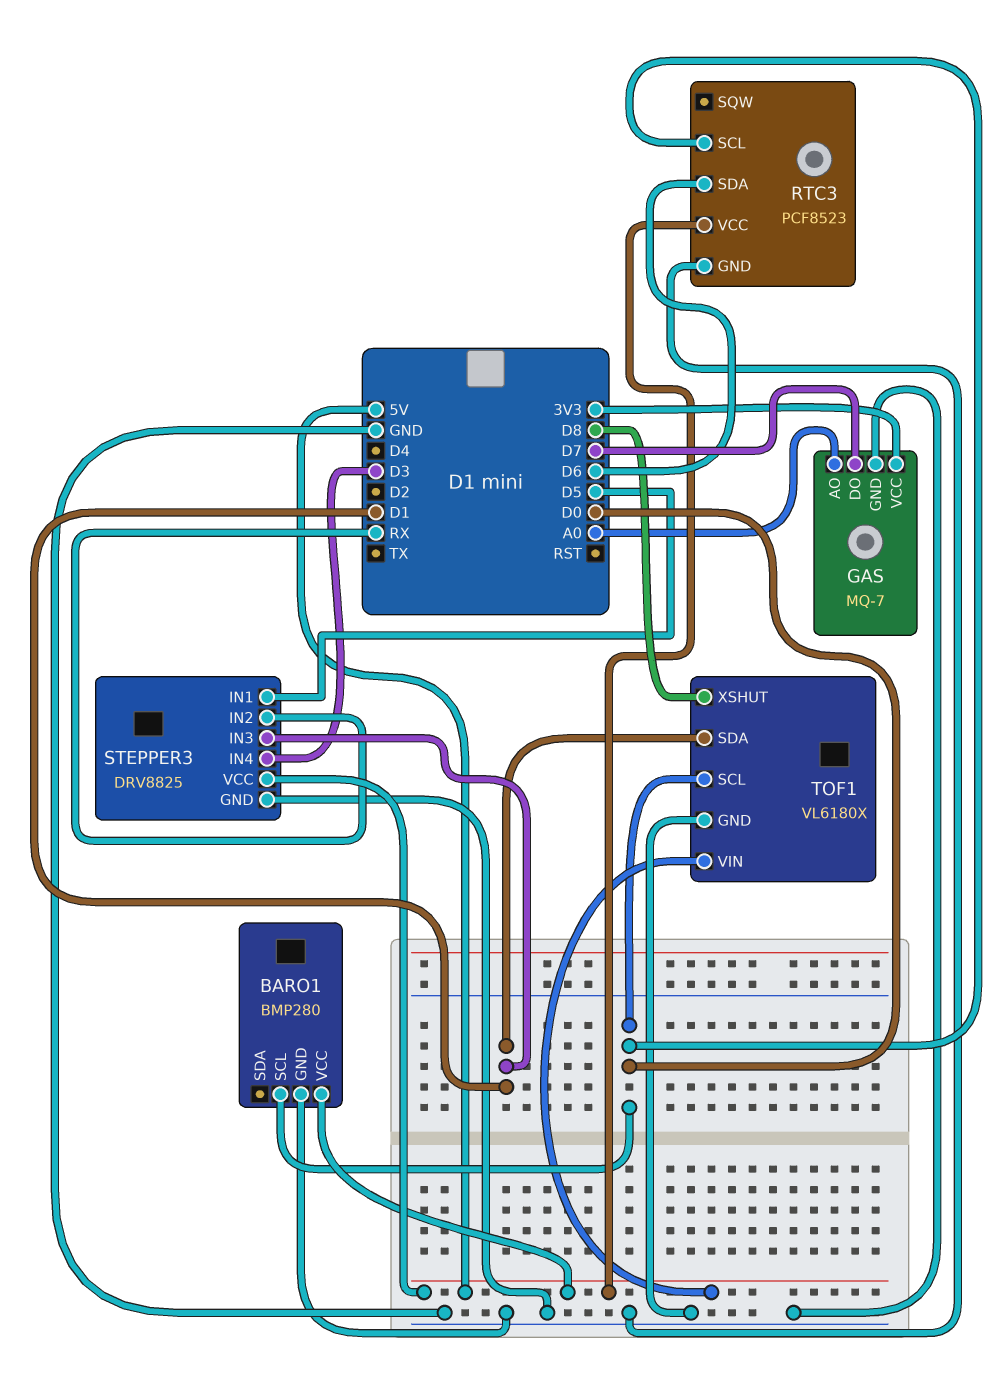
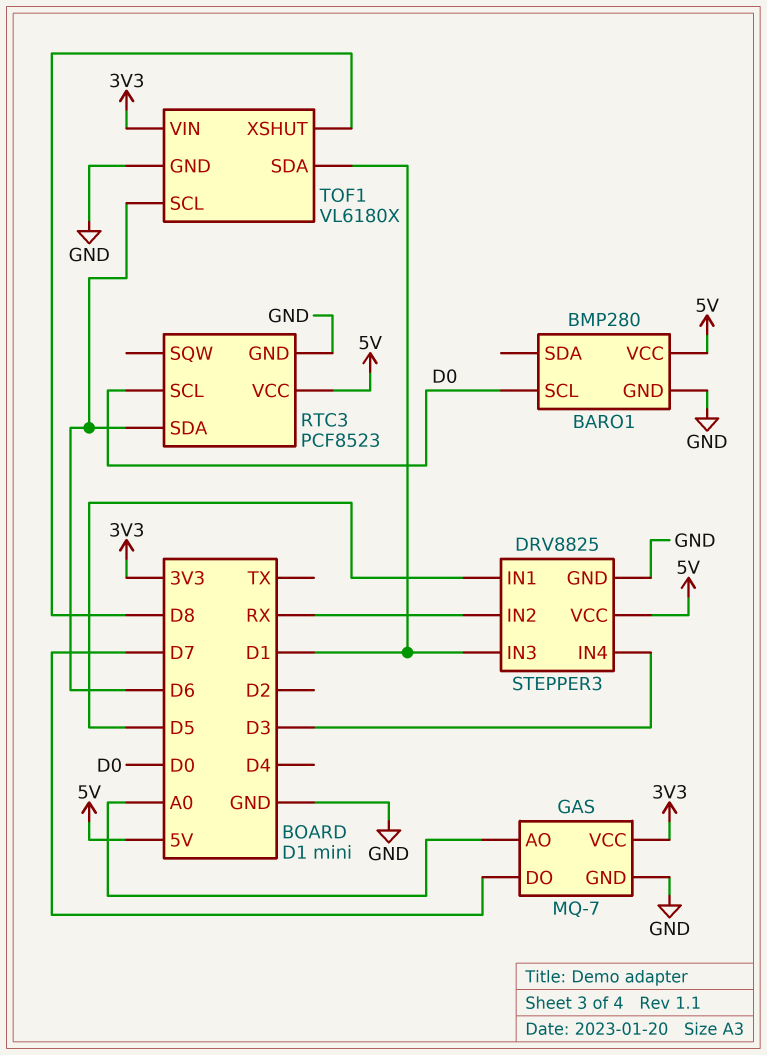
TOF1 pin SCL: D0 -> D6
TOF1 pin VIN: 5V -> 3V3

